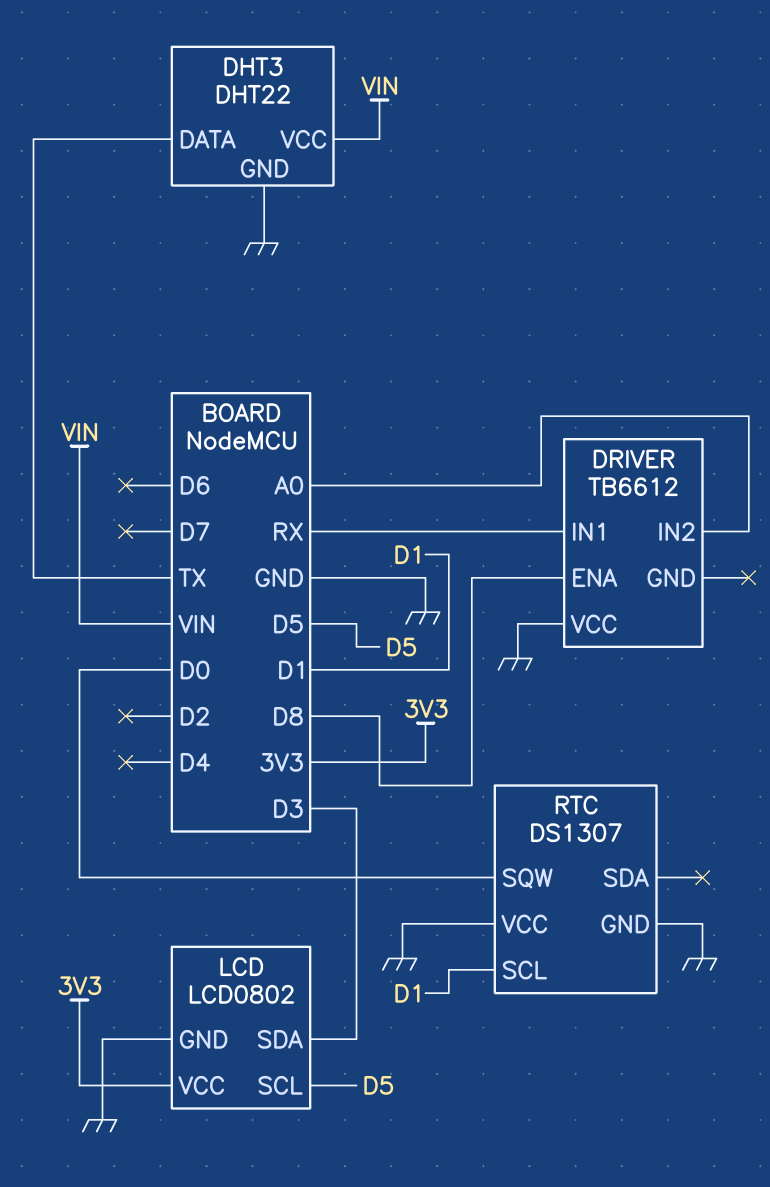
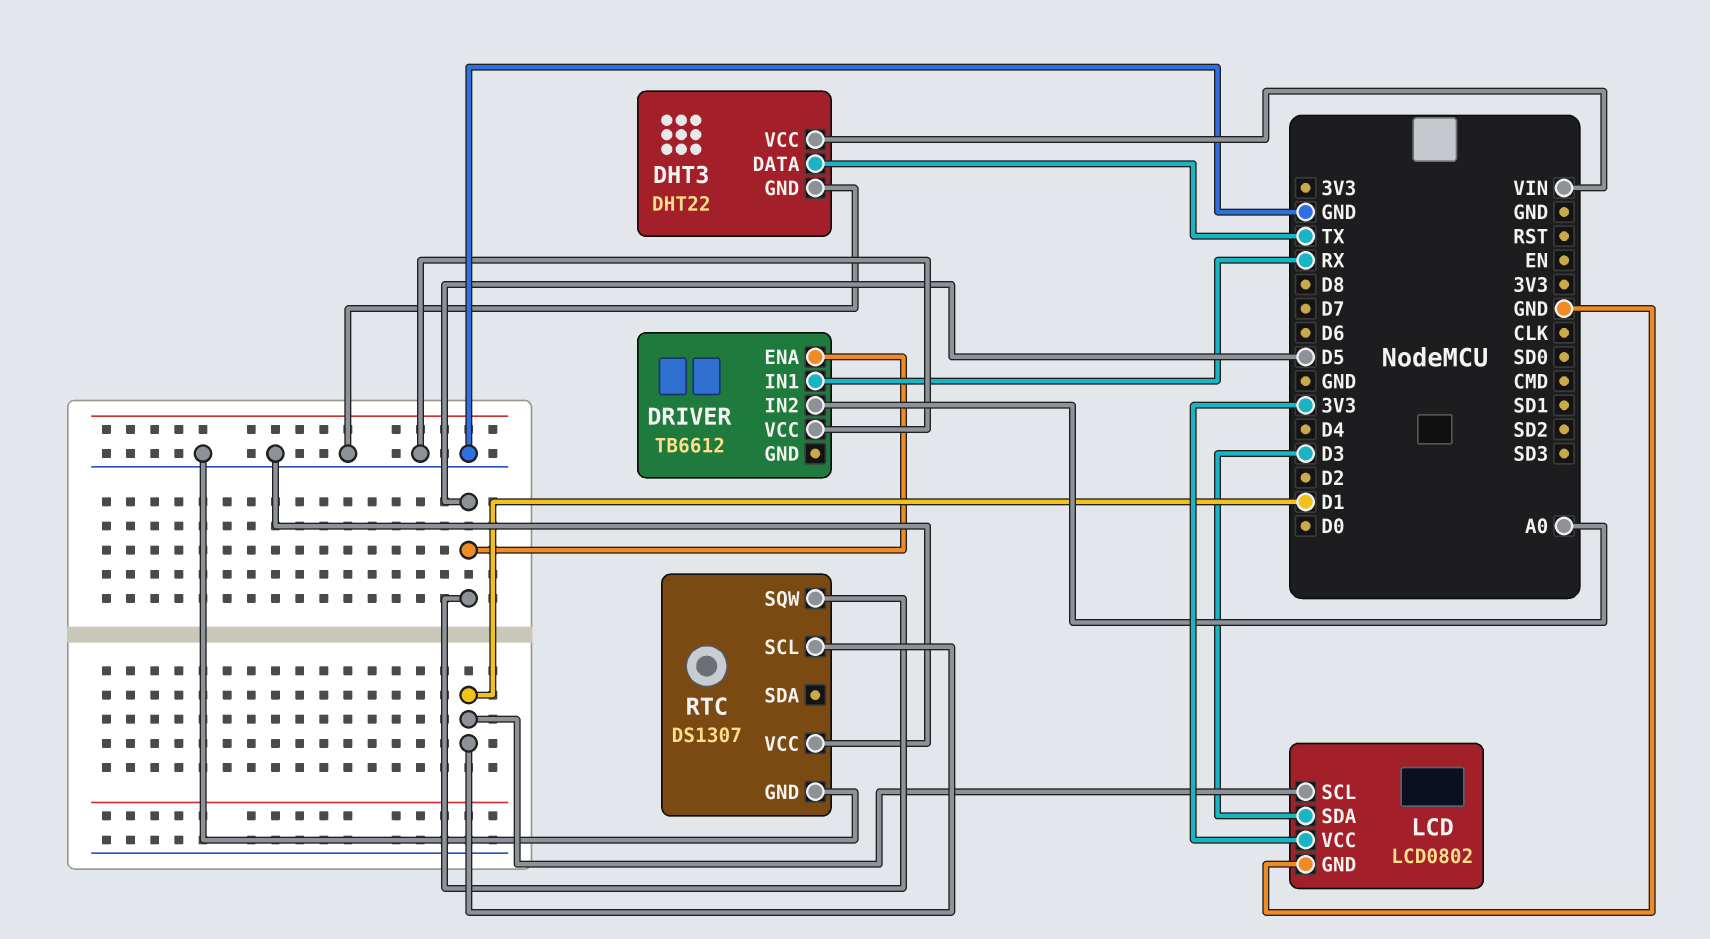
DRIVER pin ENA: D8 -> D5
LCD pin SCL: D5 -> D1
RTC pin SQW: D0 -> D5

